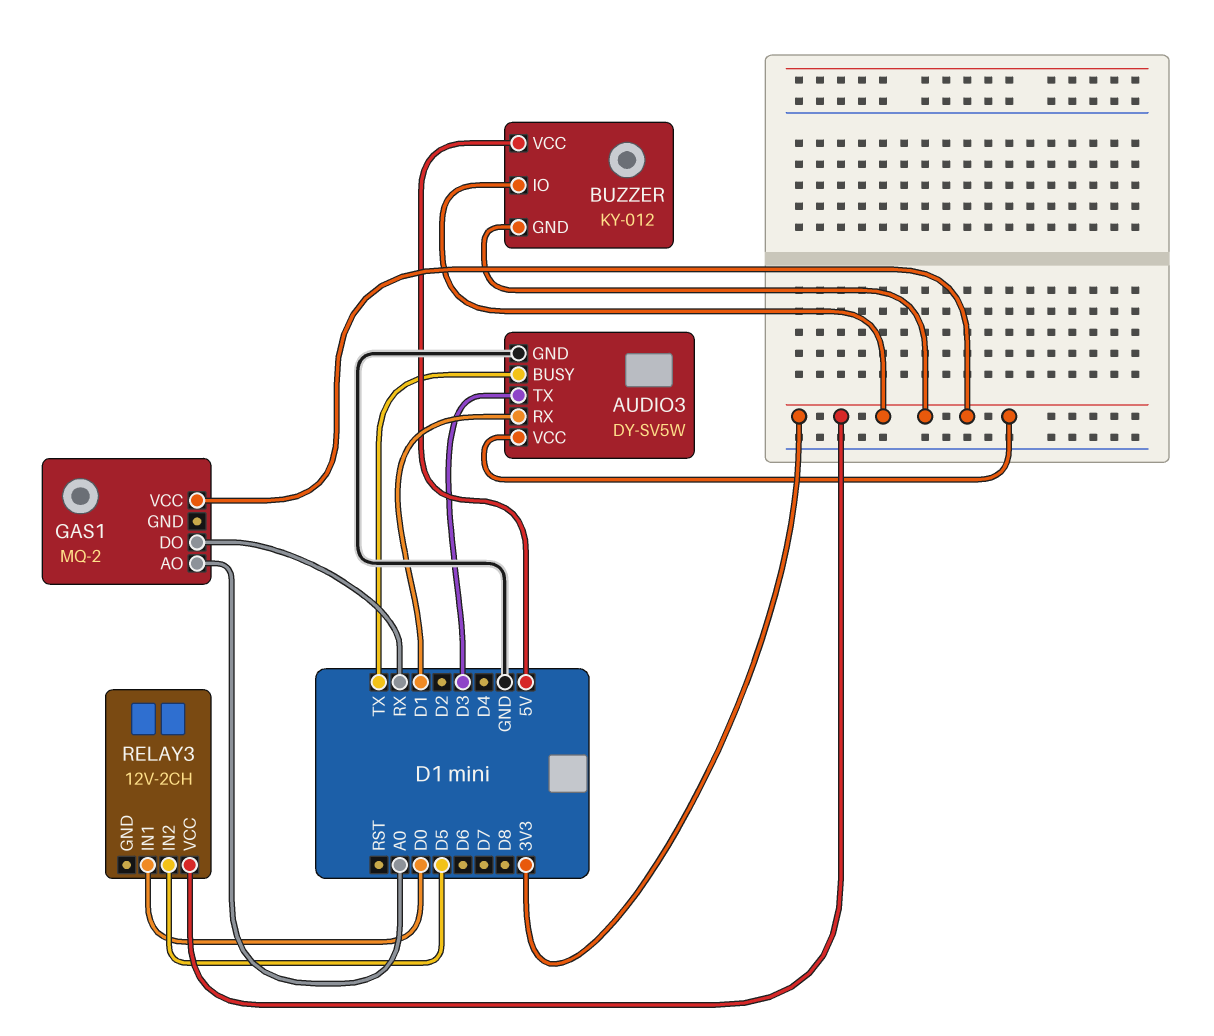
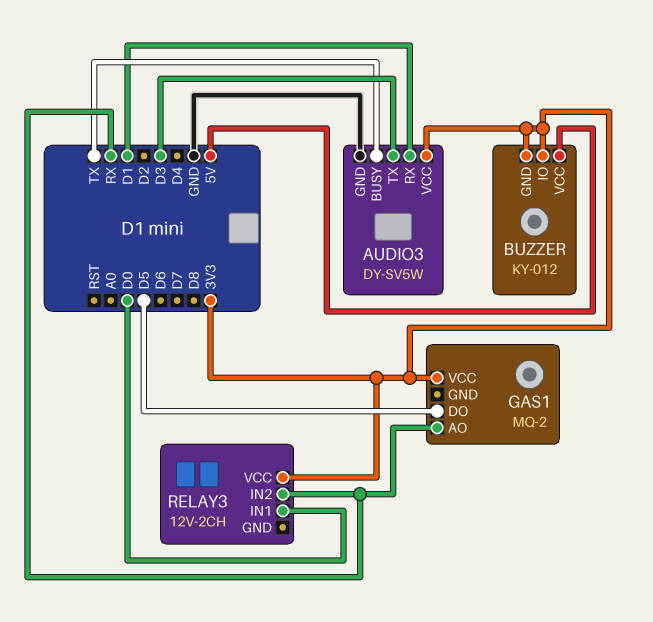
GAS1 pin AO: A0 -> RX
GAS1 pin DO: RX -> D5
RELAY3 pin IN2: D5 -> RX

